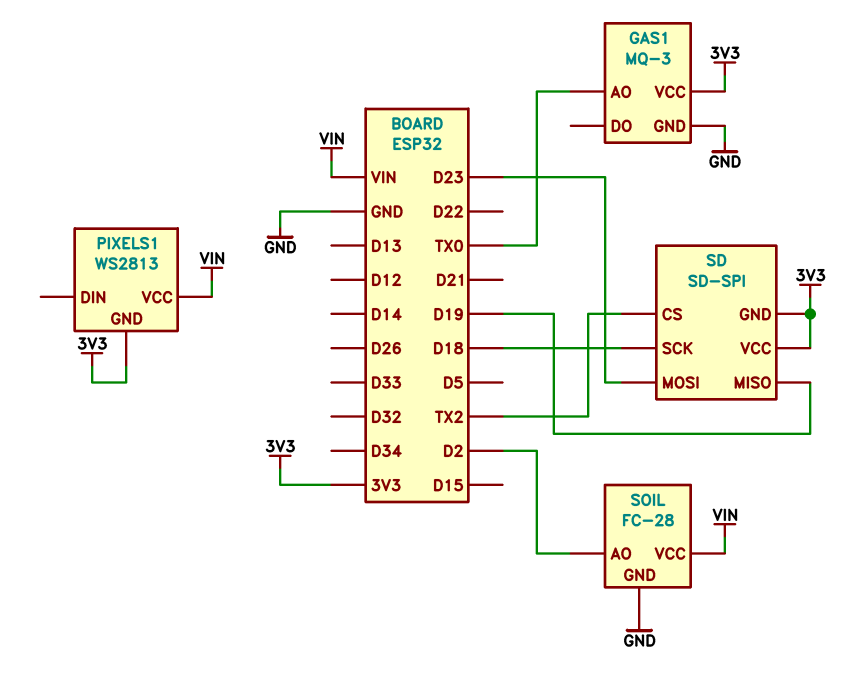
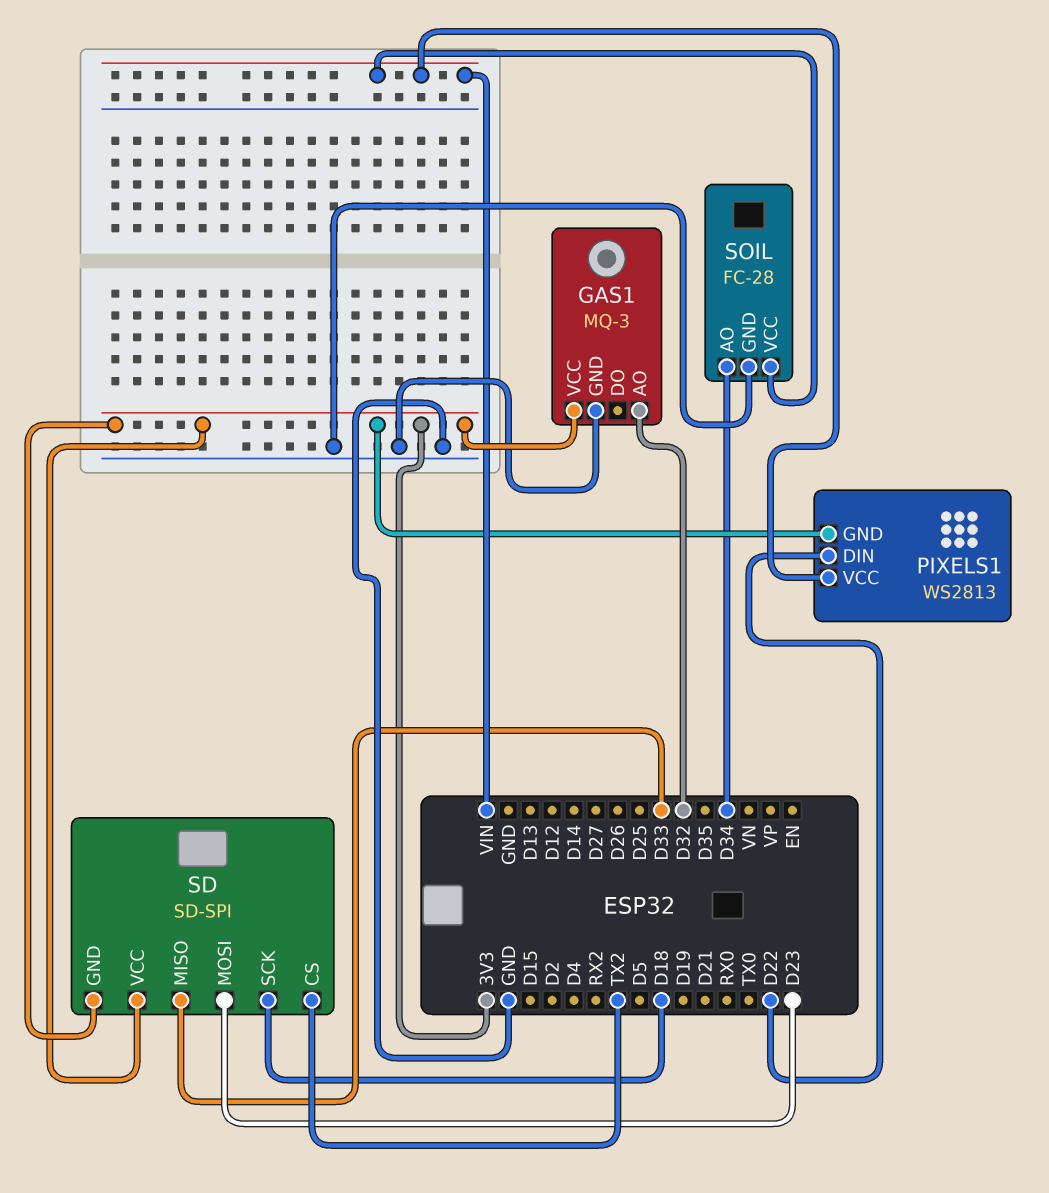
GAS1 pin AO: TX0 -> D32
PIXELS1 pin DIN: none -> D22
SD pin MISO: D19 -> D33
SOIL pin AO: D2 -> D34

